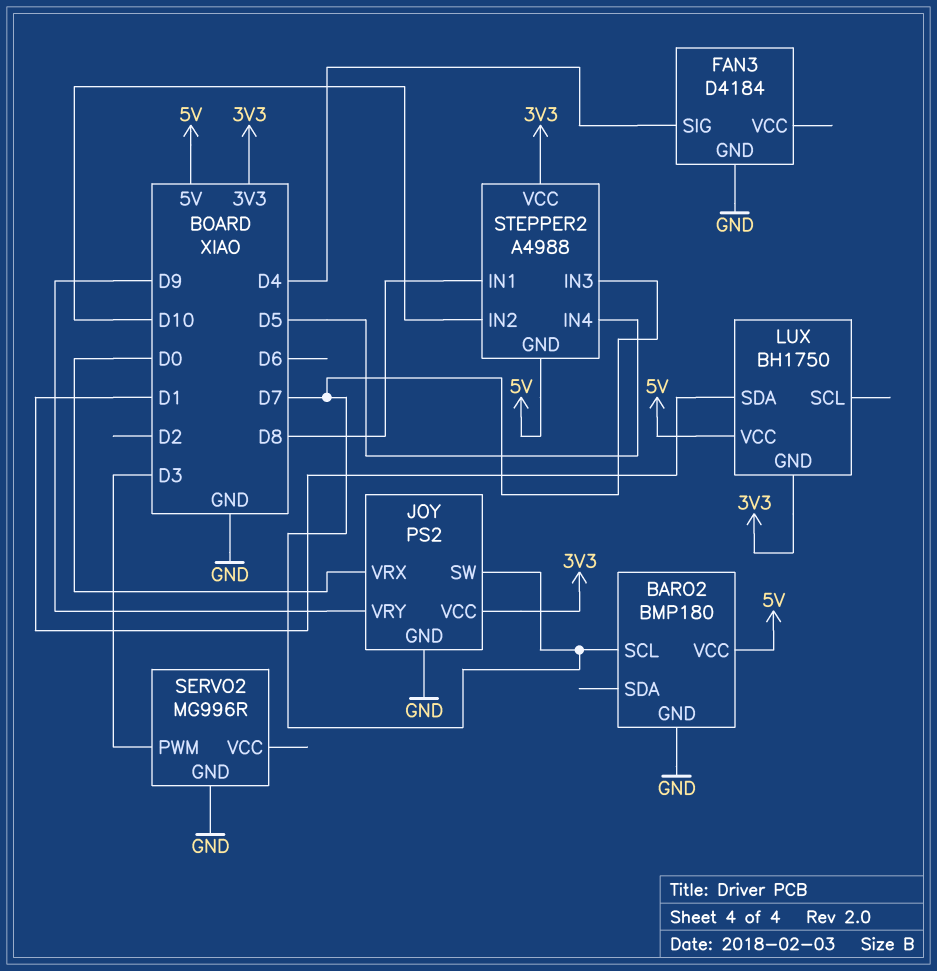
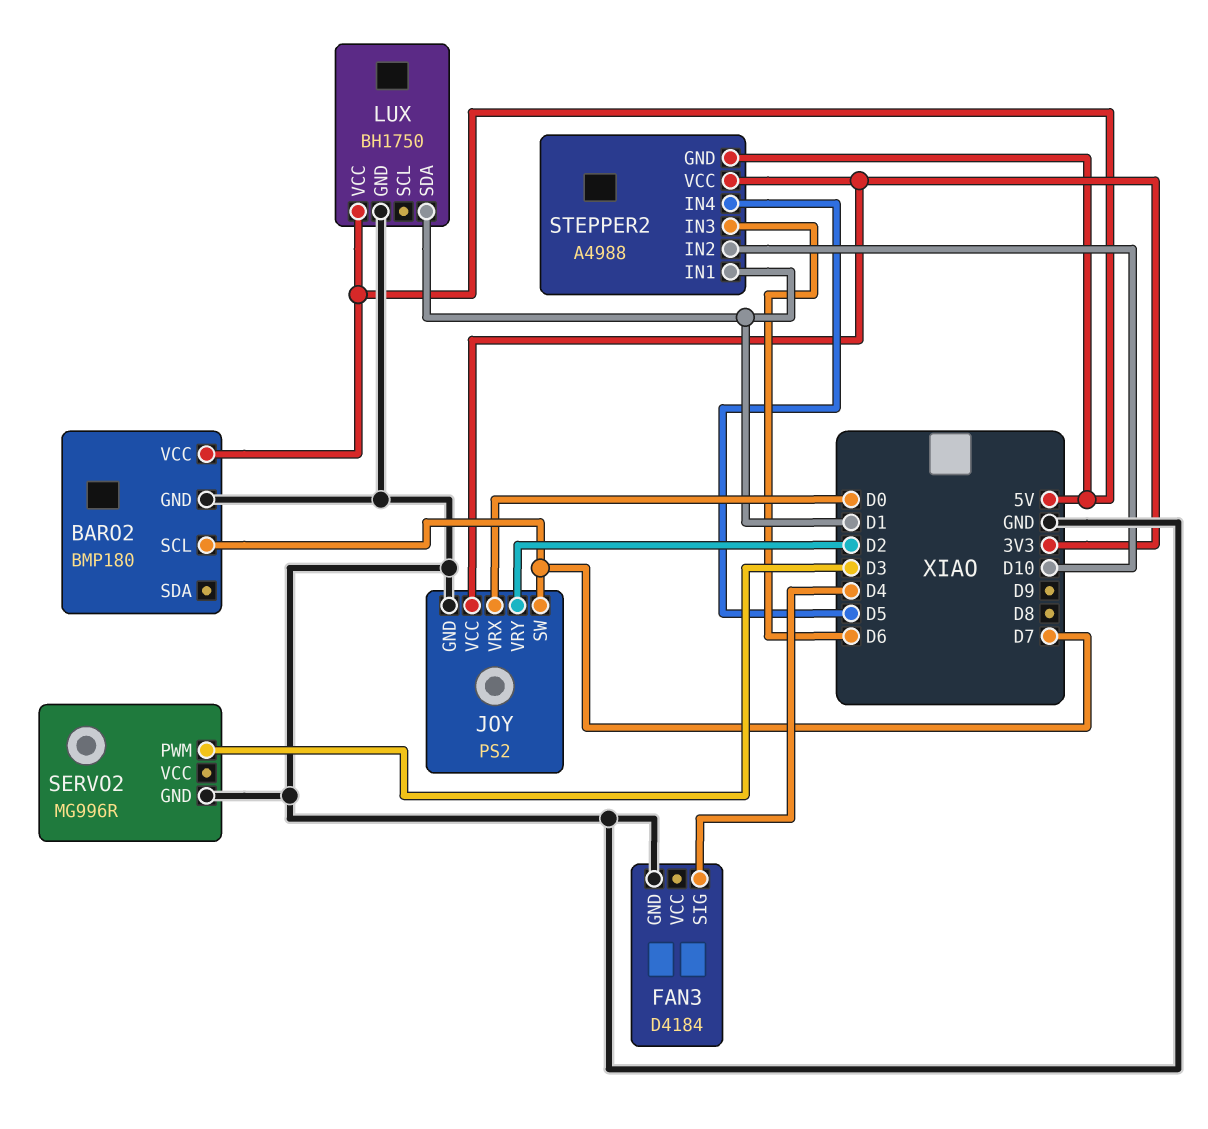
JOY pin VRY: D9 -> D2
LUX pin GND: 3V3 -> GND
STEPPER2 pin IN1: D8 -> D1
STEPPER2 pin IN3: D7 -> D6

